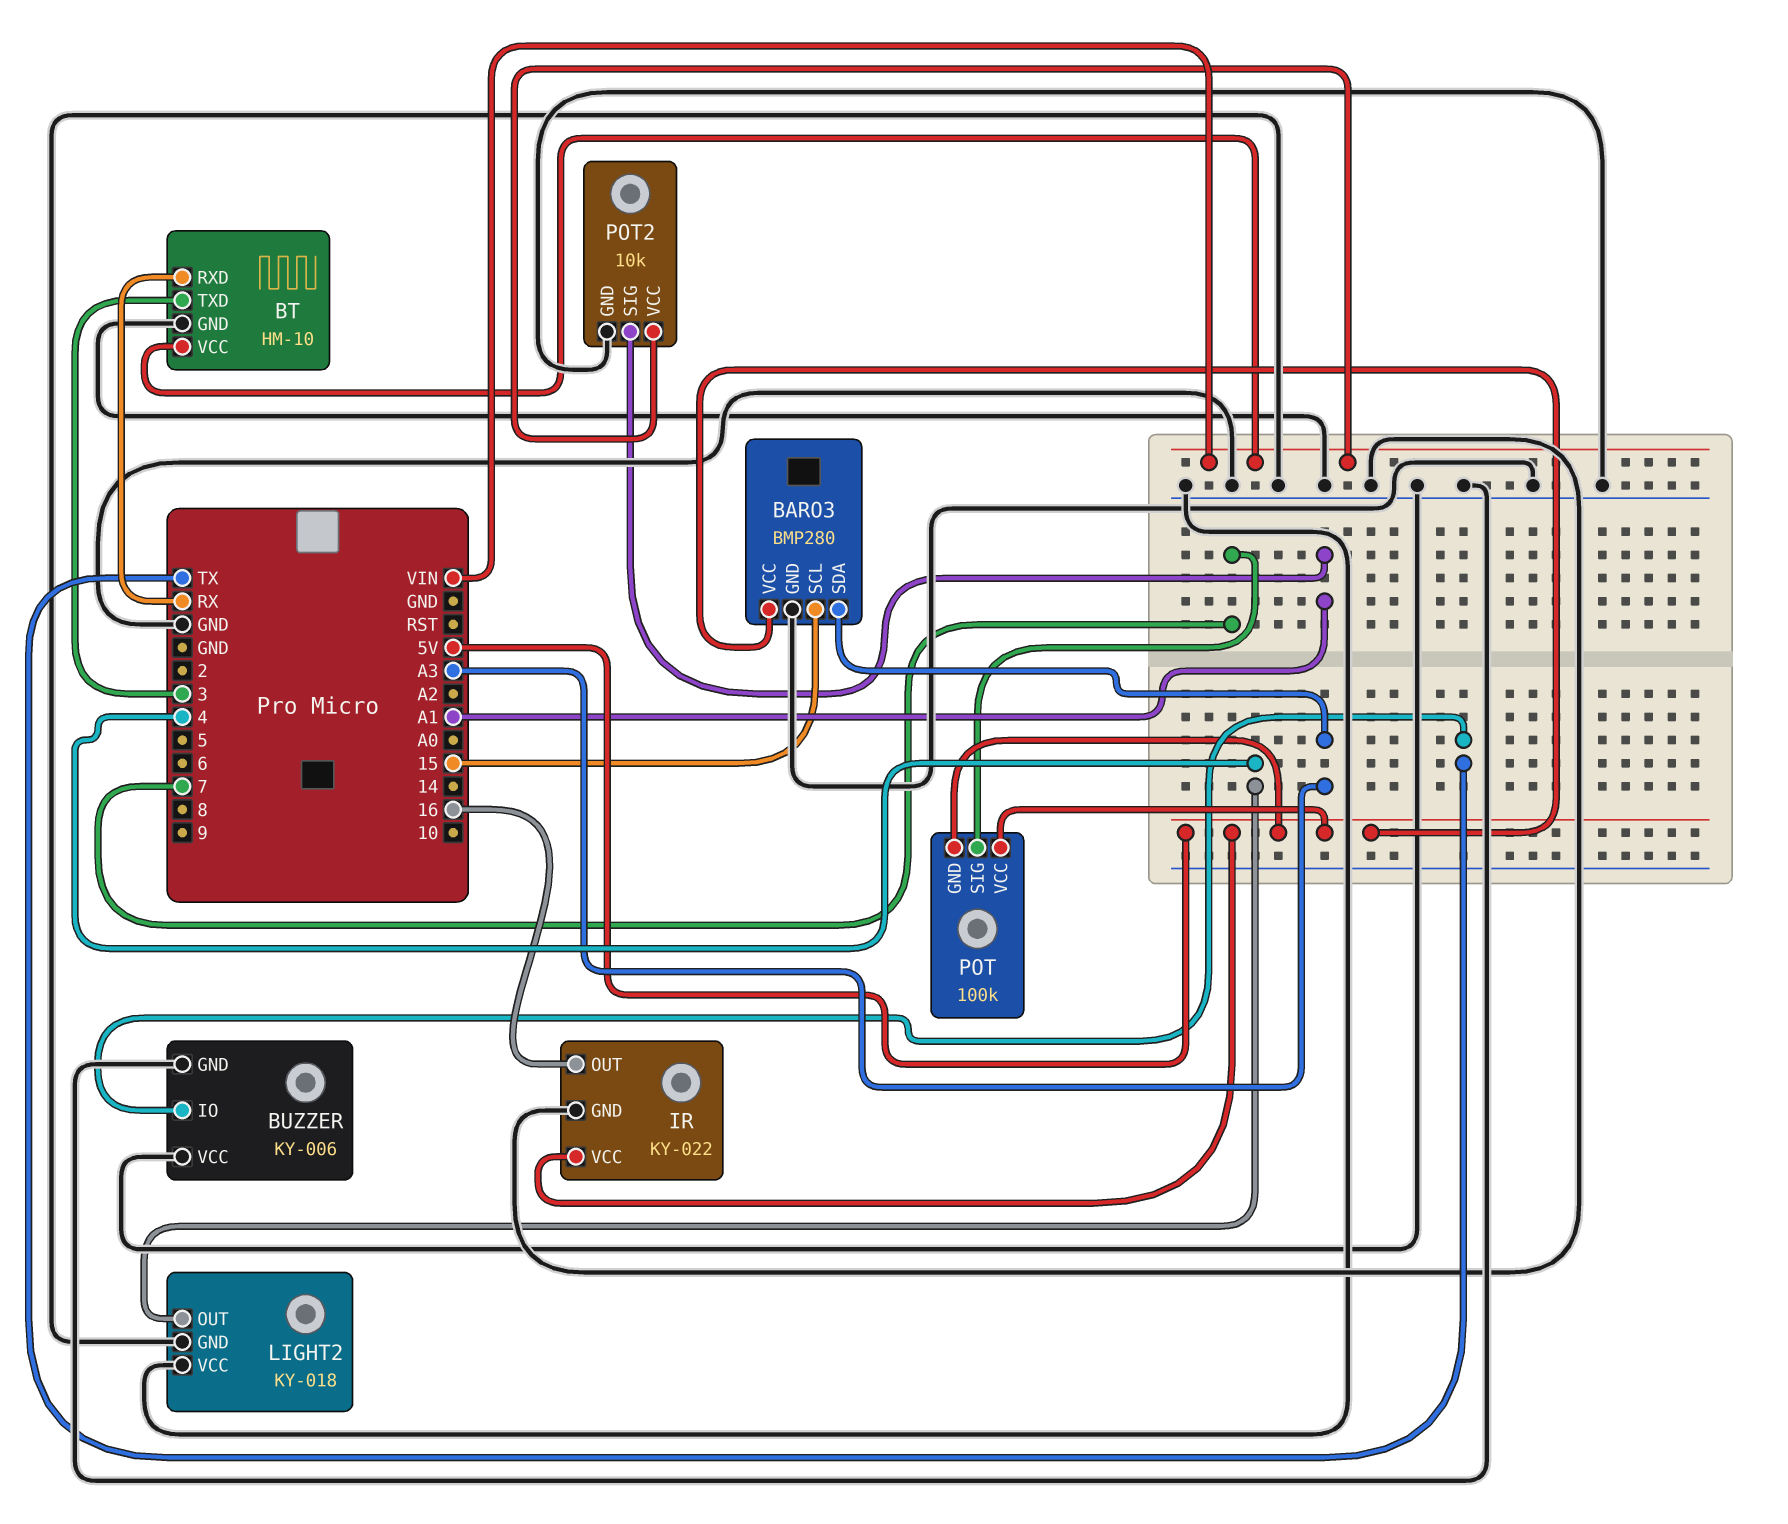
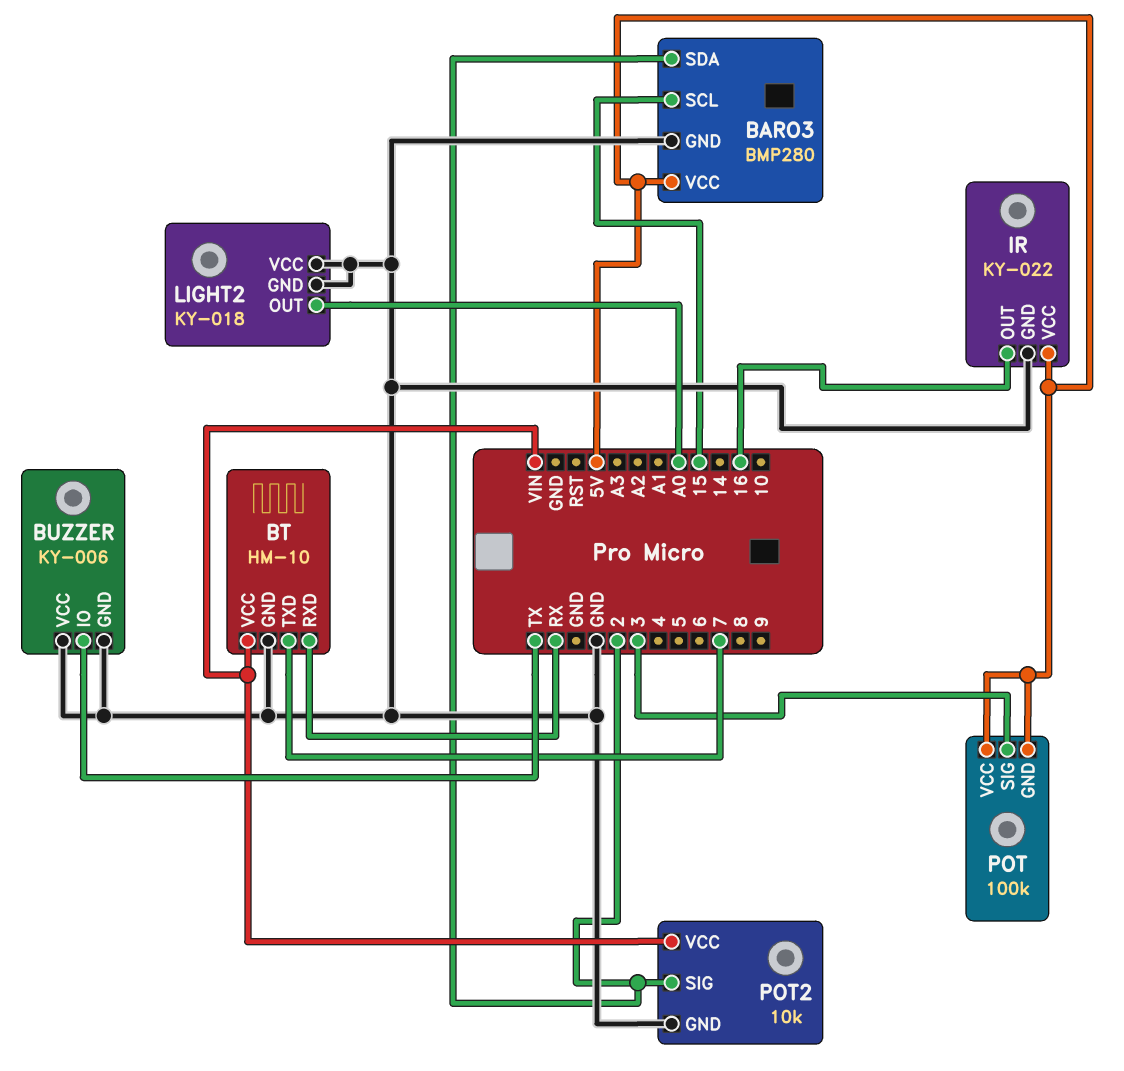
BARO3 pin SDA: A3 -> 2
BT pin TXD: 3 -> 7
LIGHT2 pin OUT: 4 -> A0
POT pin SIG: 7 -> 3
POT2 pin SIG: A1 -> 2

